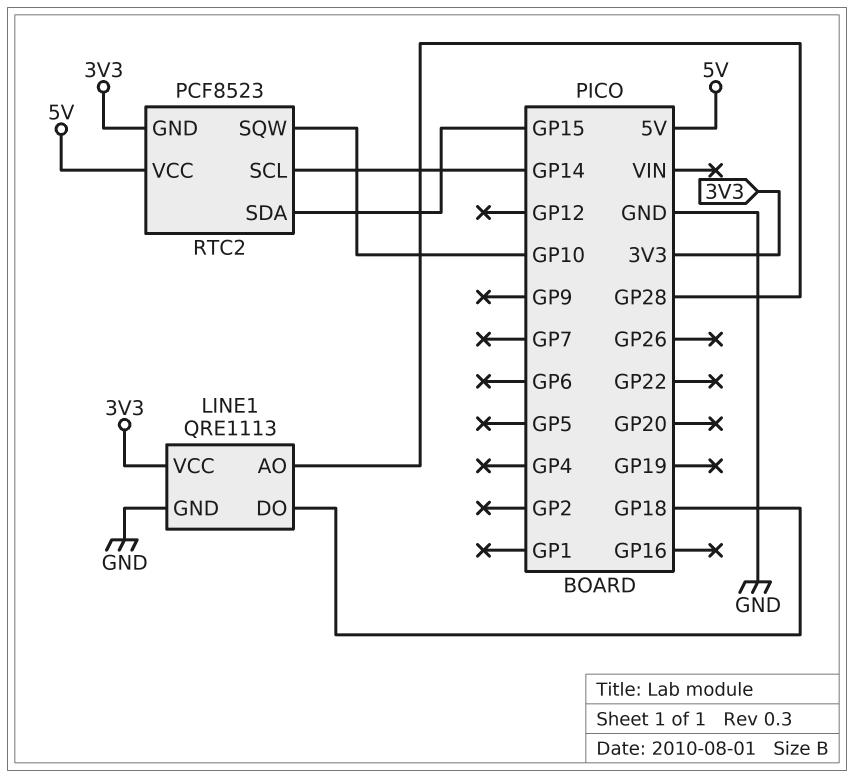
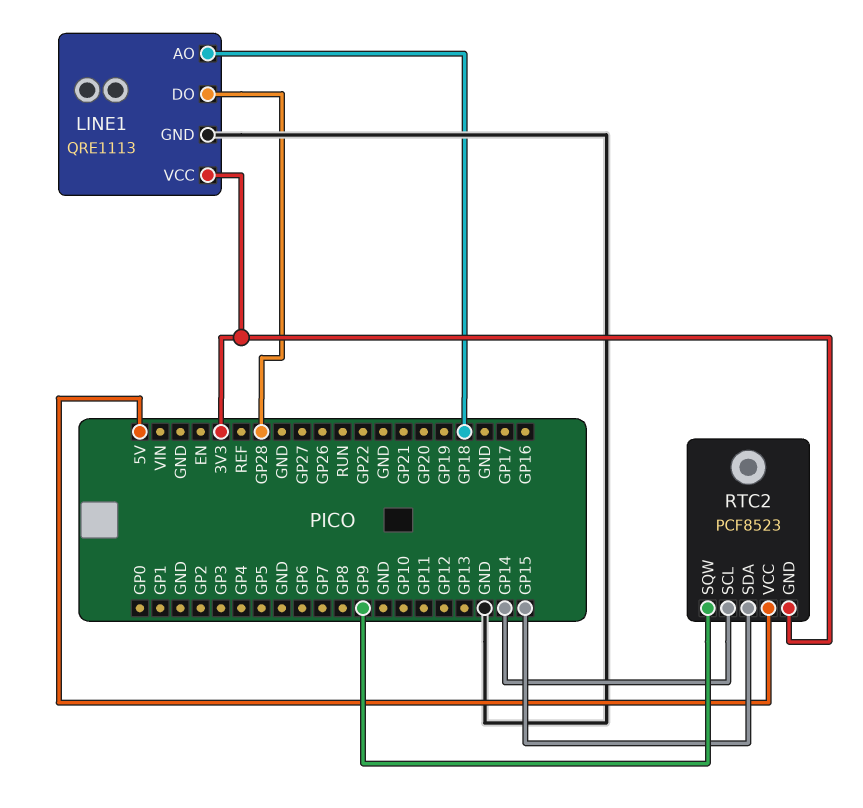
LINE1 pin AO: GP28 -> GP18
LINE1 pin DO: GP18 -> GP28
RTC2 pin SQW: GP10 -> GP9

